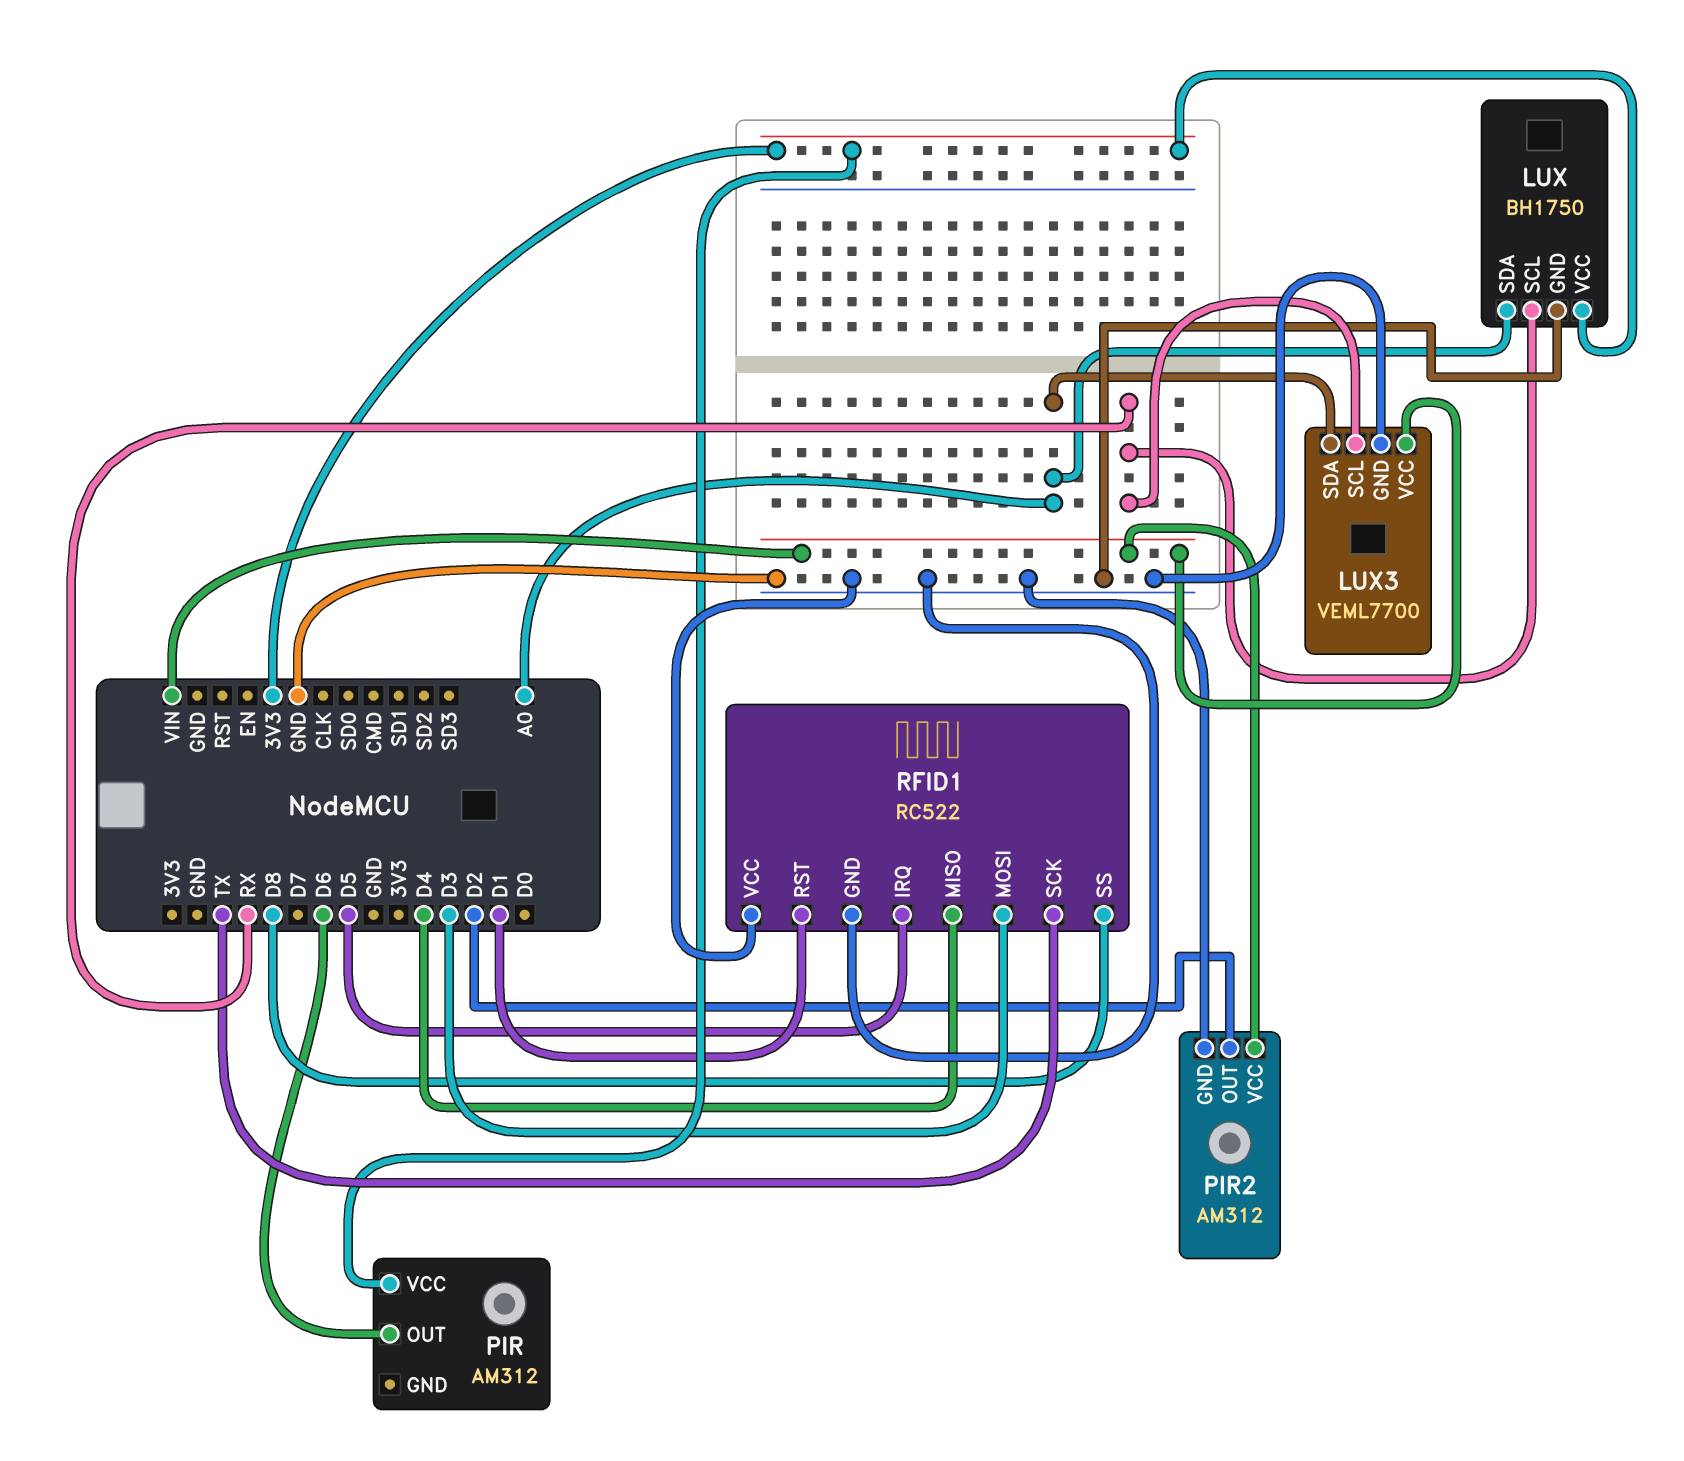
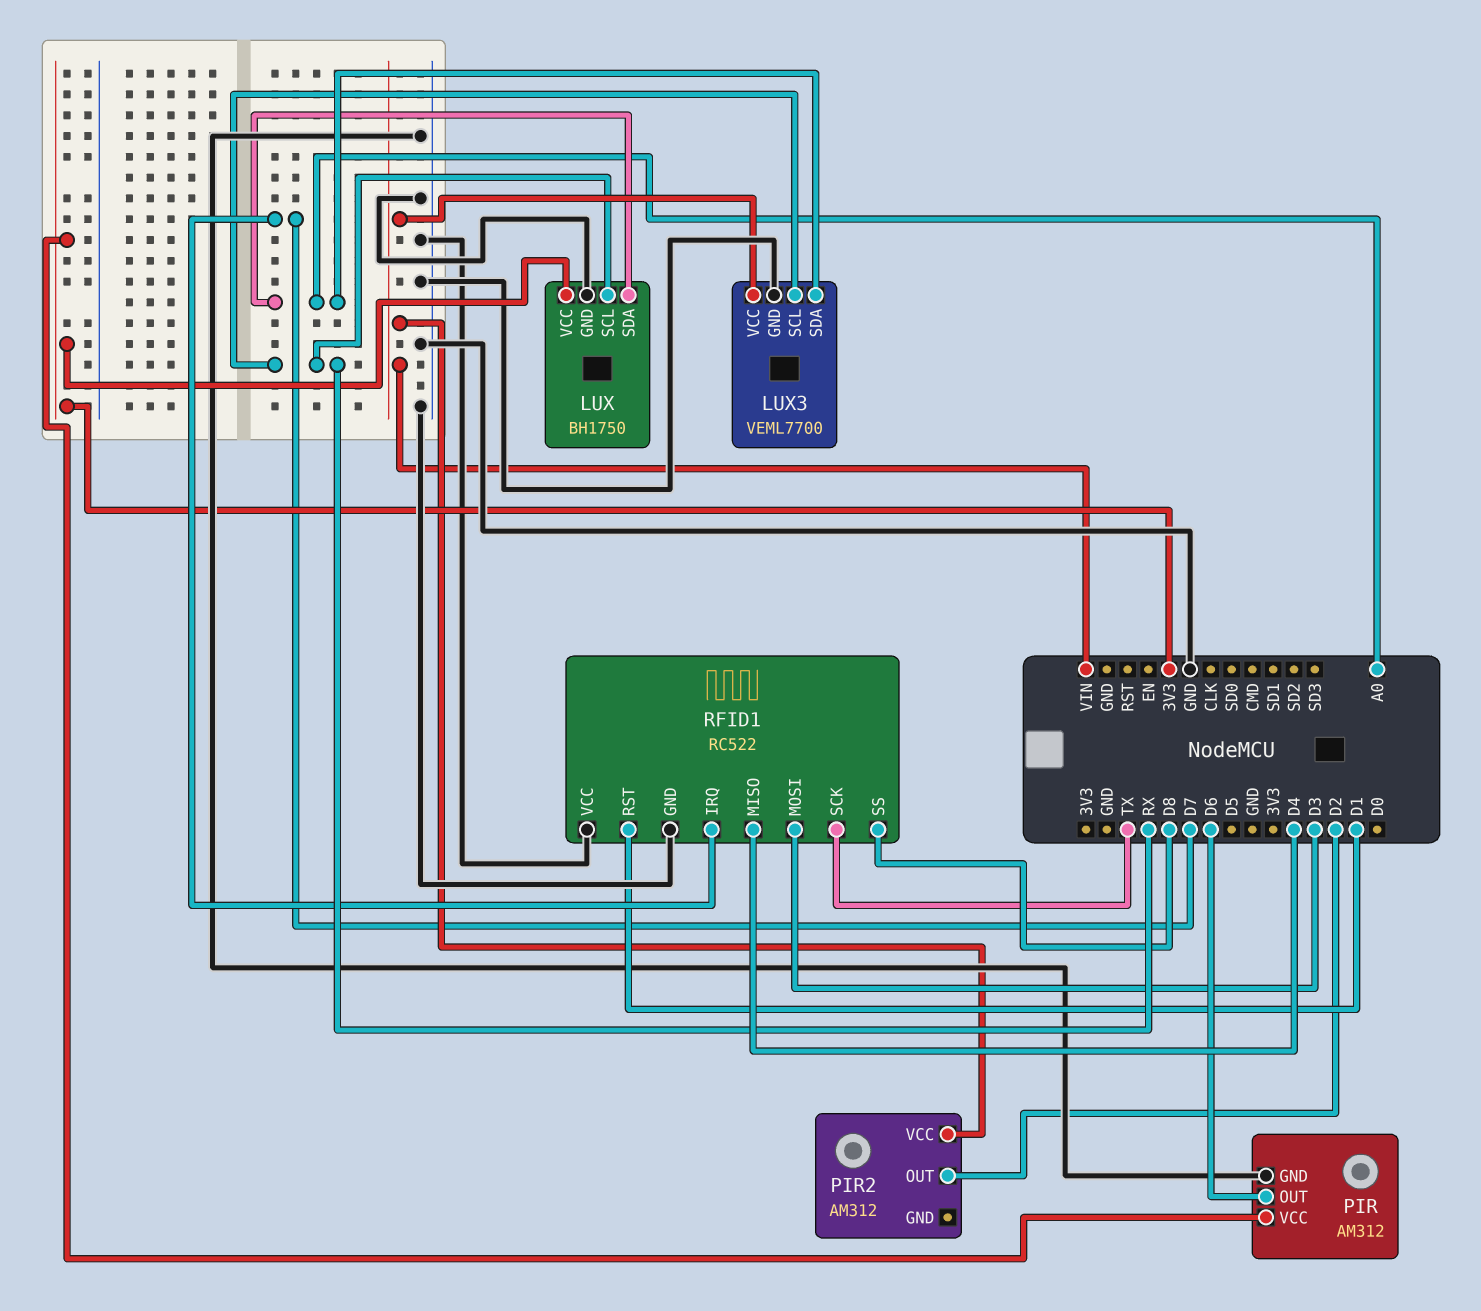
PIR pin GND: none -> GND
PIR2 pin GND: GND -> none
RFID1 pin IRQ: D5 -> D7

